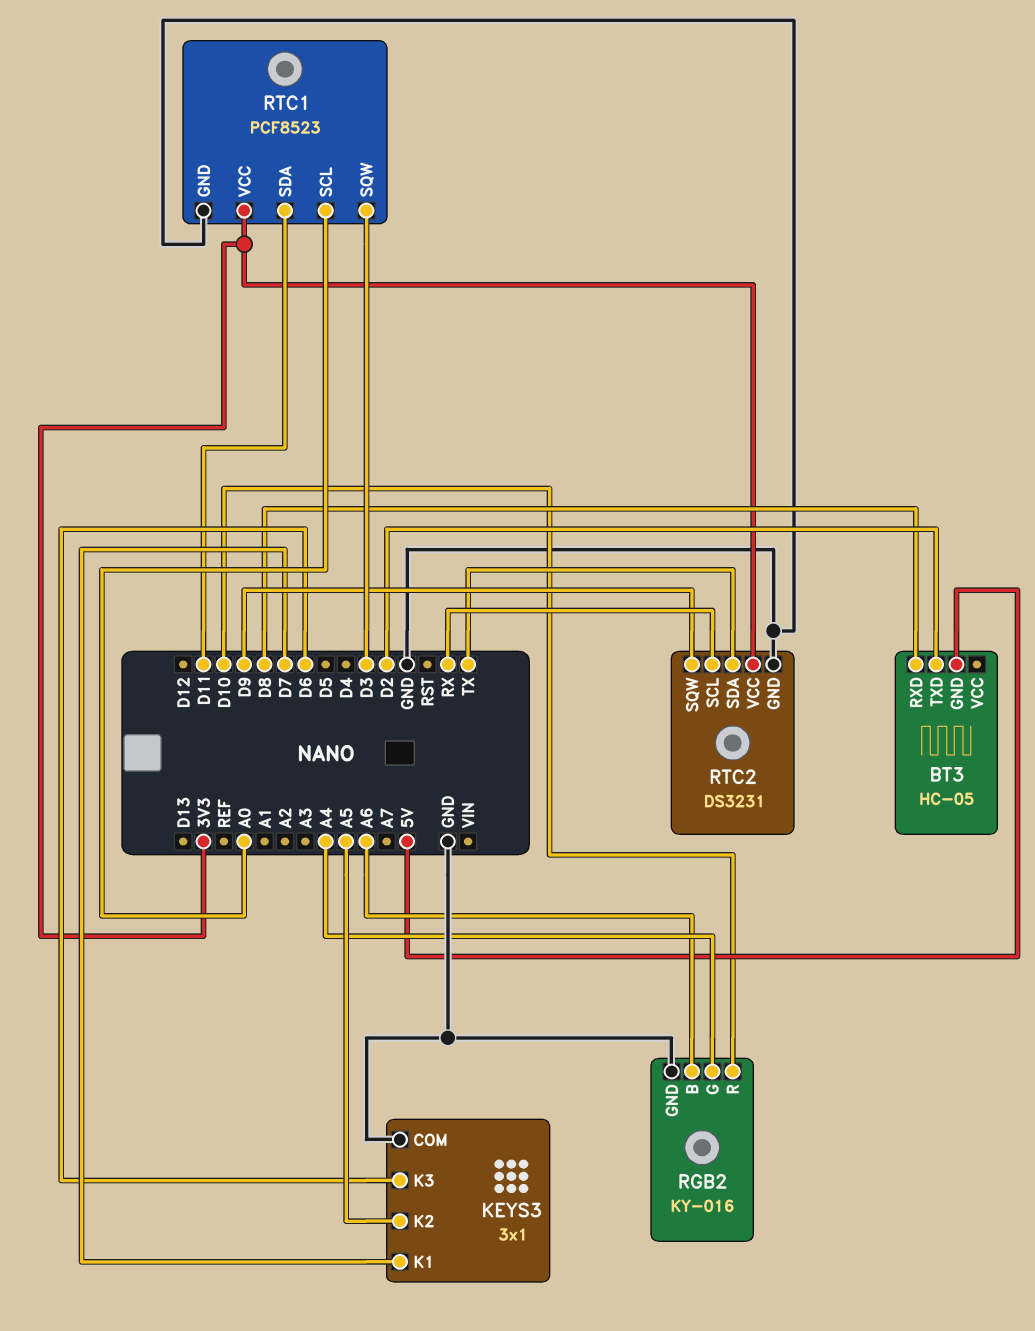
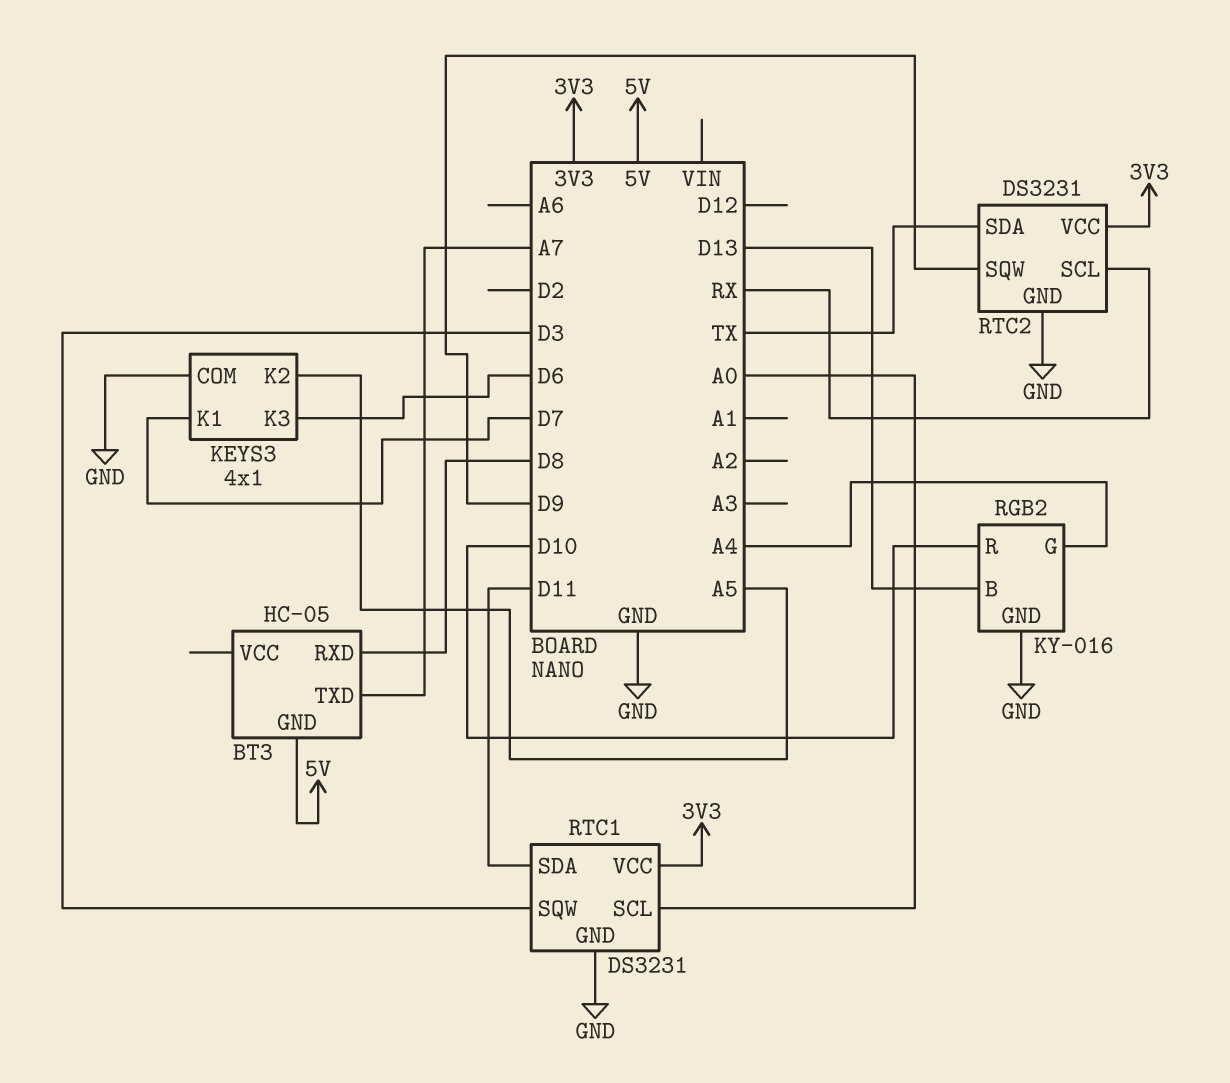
BT3 pin TXD: D2 -> A7
KEYS3: 3x1 -> 4x1
RGB2 pin B: A6 -> D13
RTC1: PCF8523 -> DS3231

